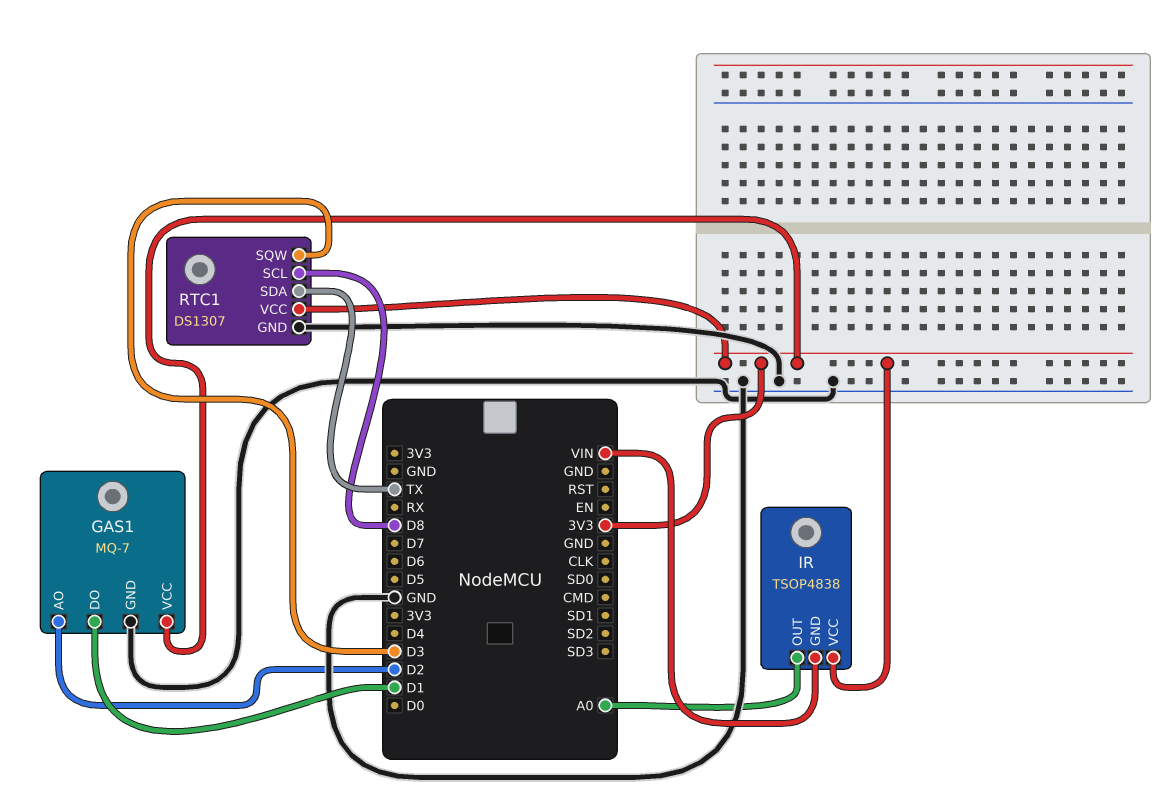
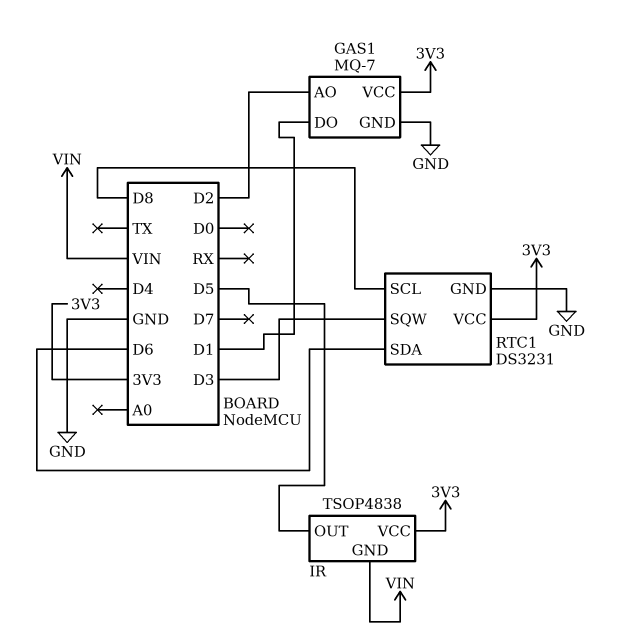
IR pin OUT: A0 -> D5
RTC1: DS1307 -> DS3231
RTC1 pin SDA: TX -> D6

